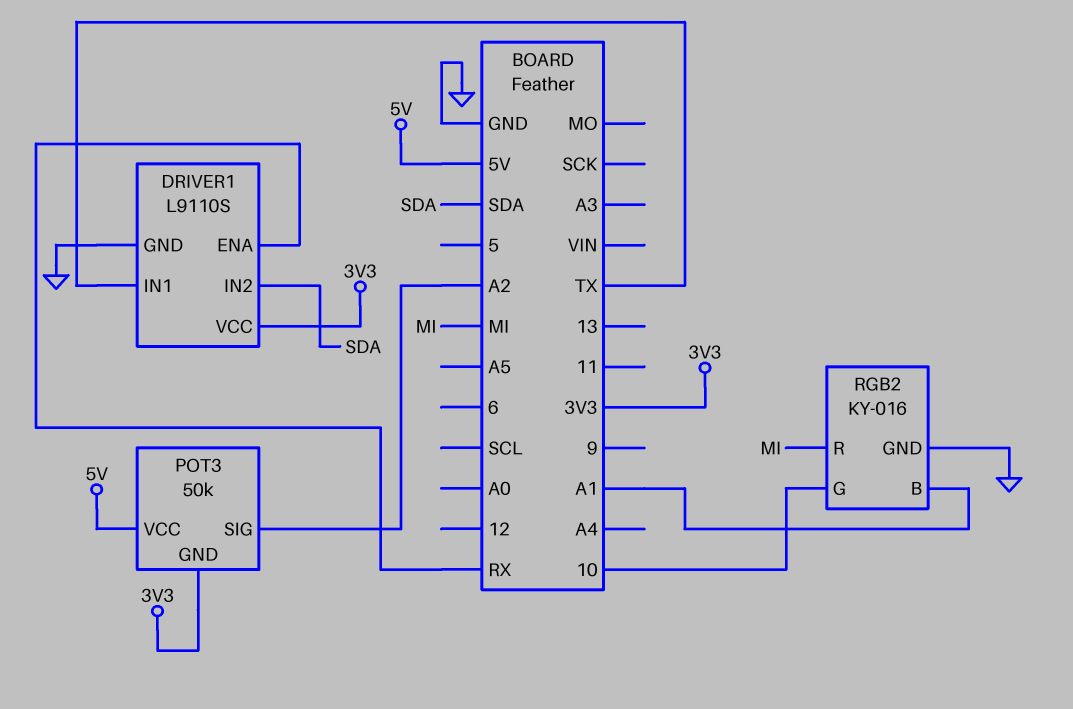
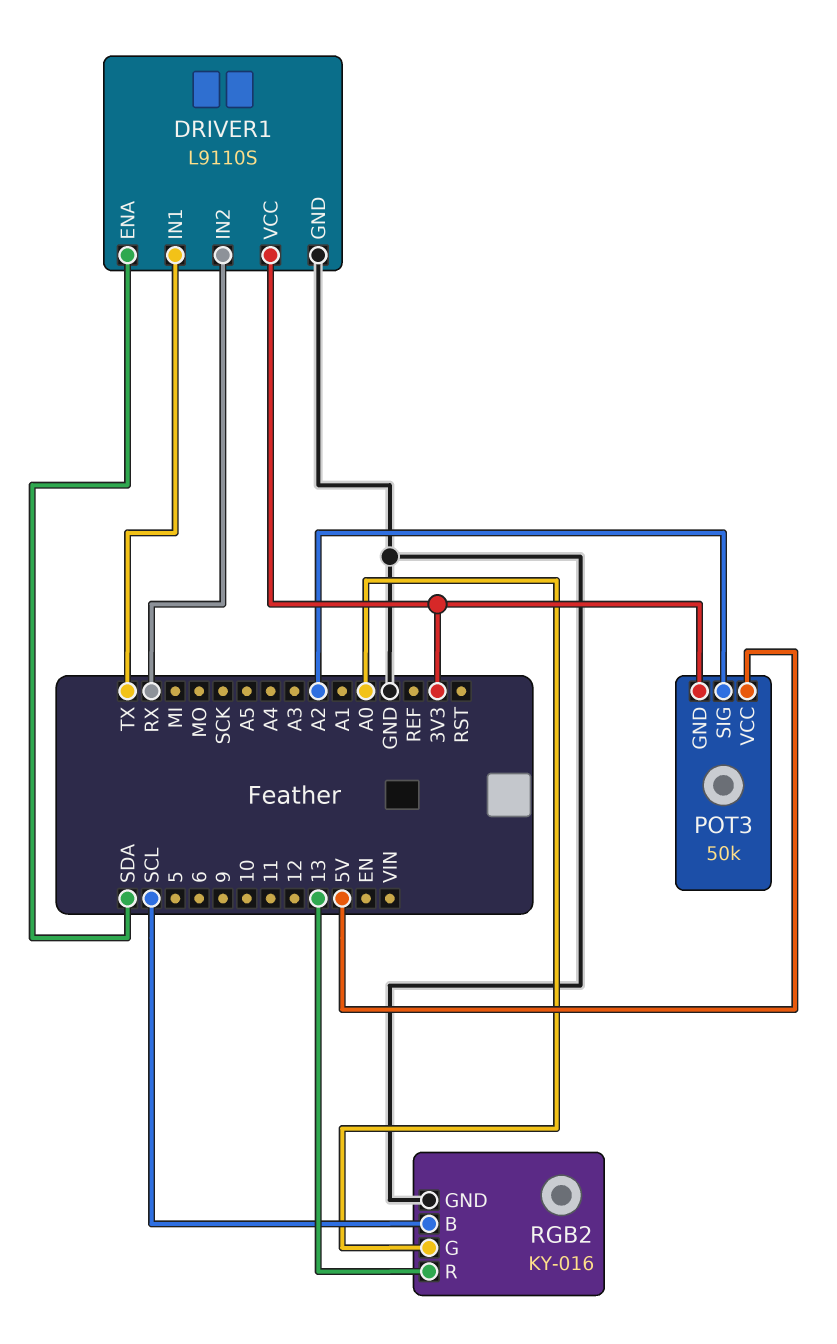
DRIVER1 pin ENA: RX -> SDA
DRIVER1 pin IN2: SDA -> RX
RGB2 pin B: A1 -> SCL
RGB2 pin G: 10 -> A0
RGB2 pin R: MI -> 13

